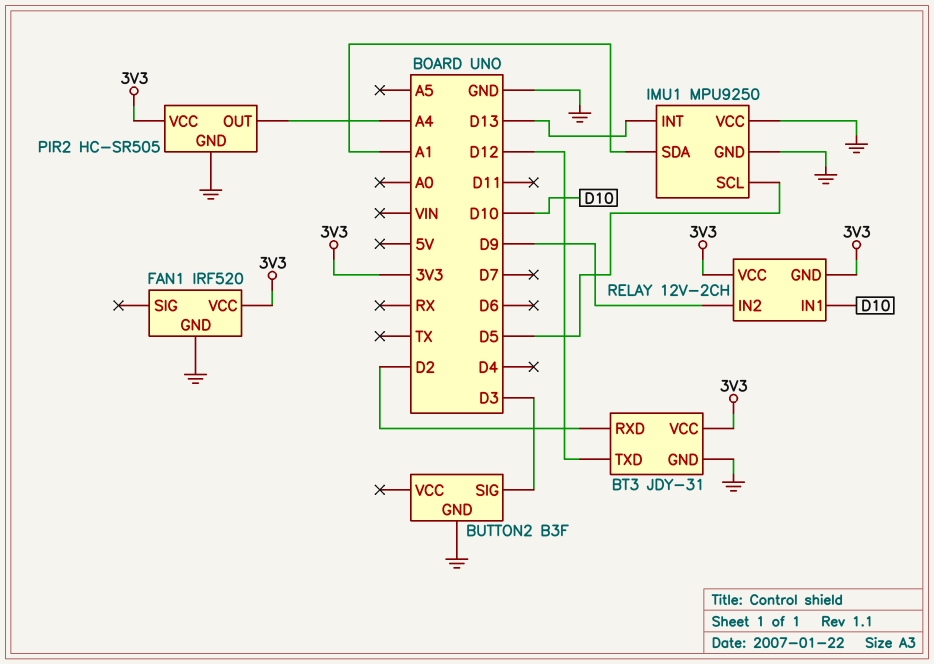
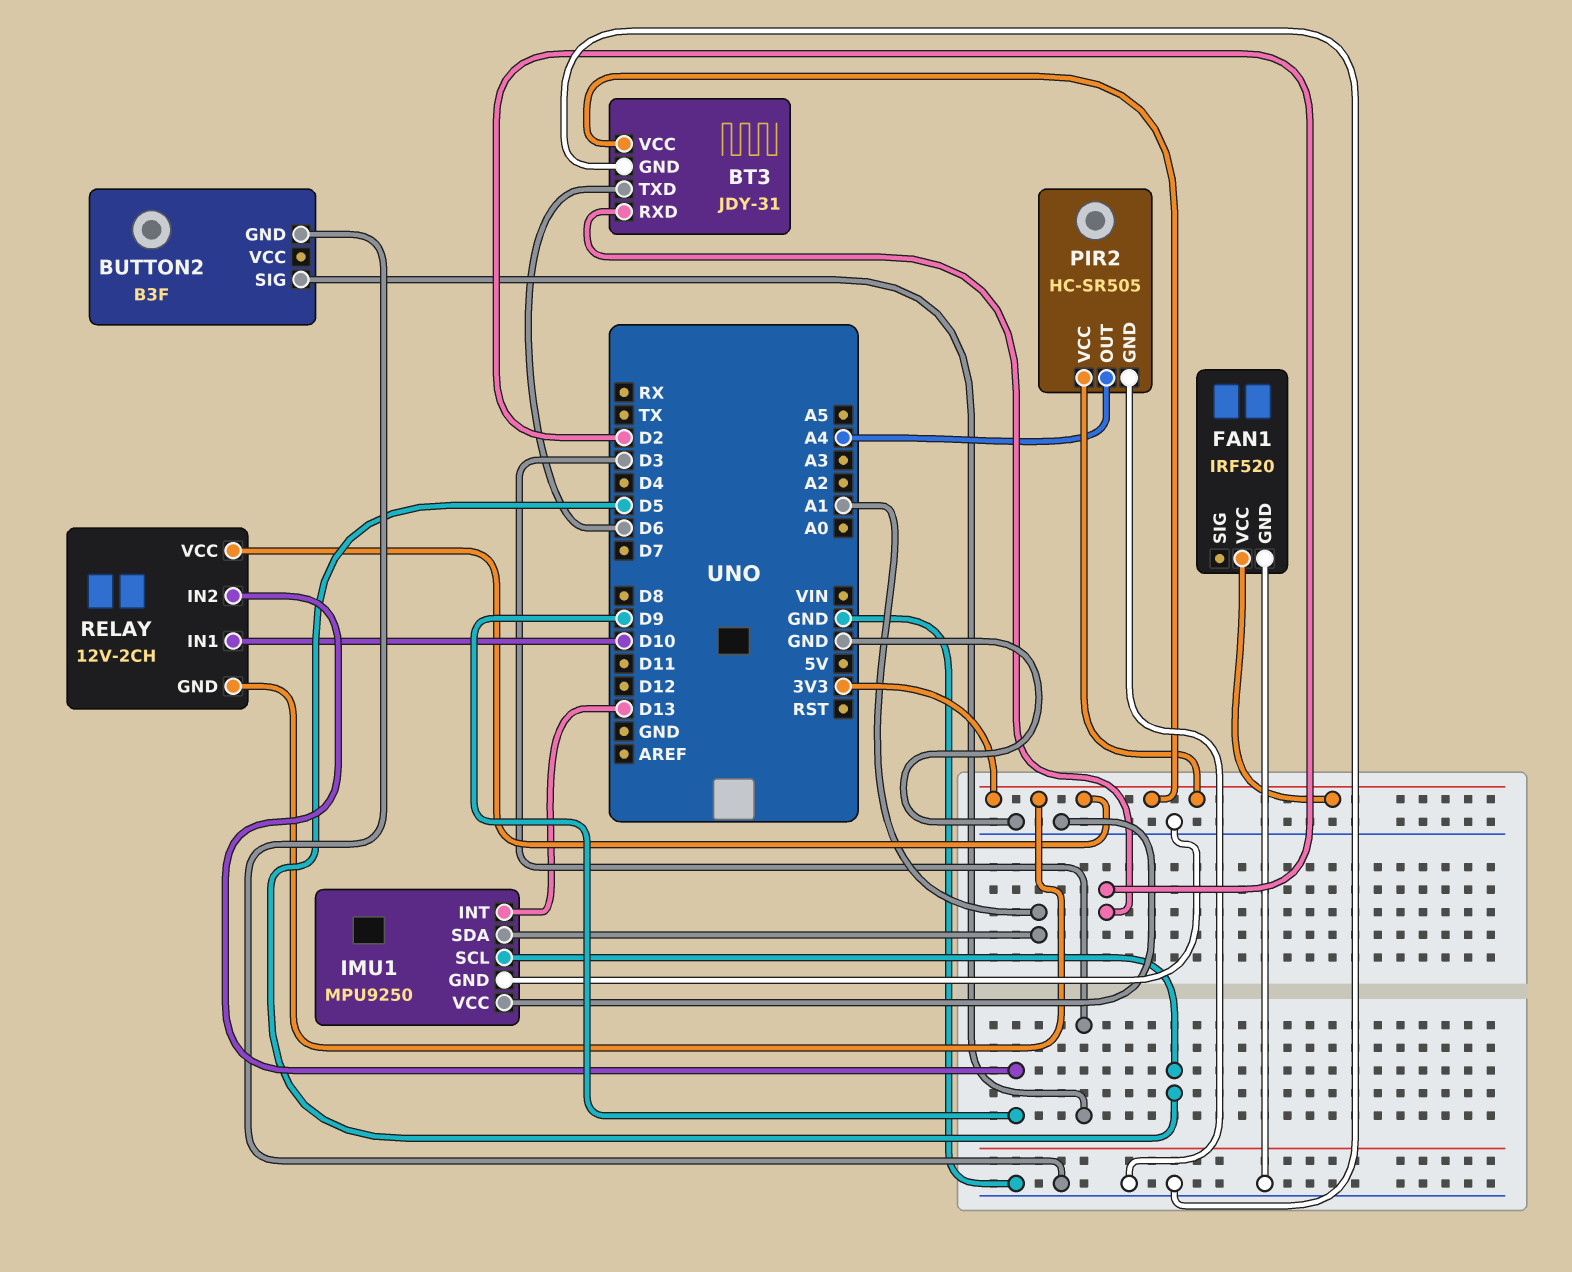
BT3 pin TXD: D12 -> D6

